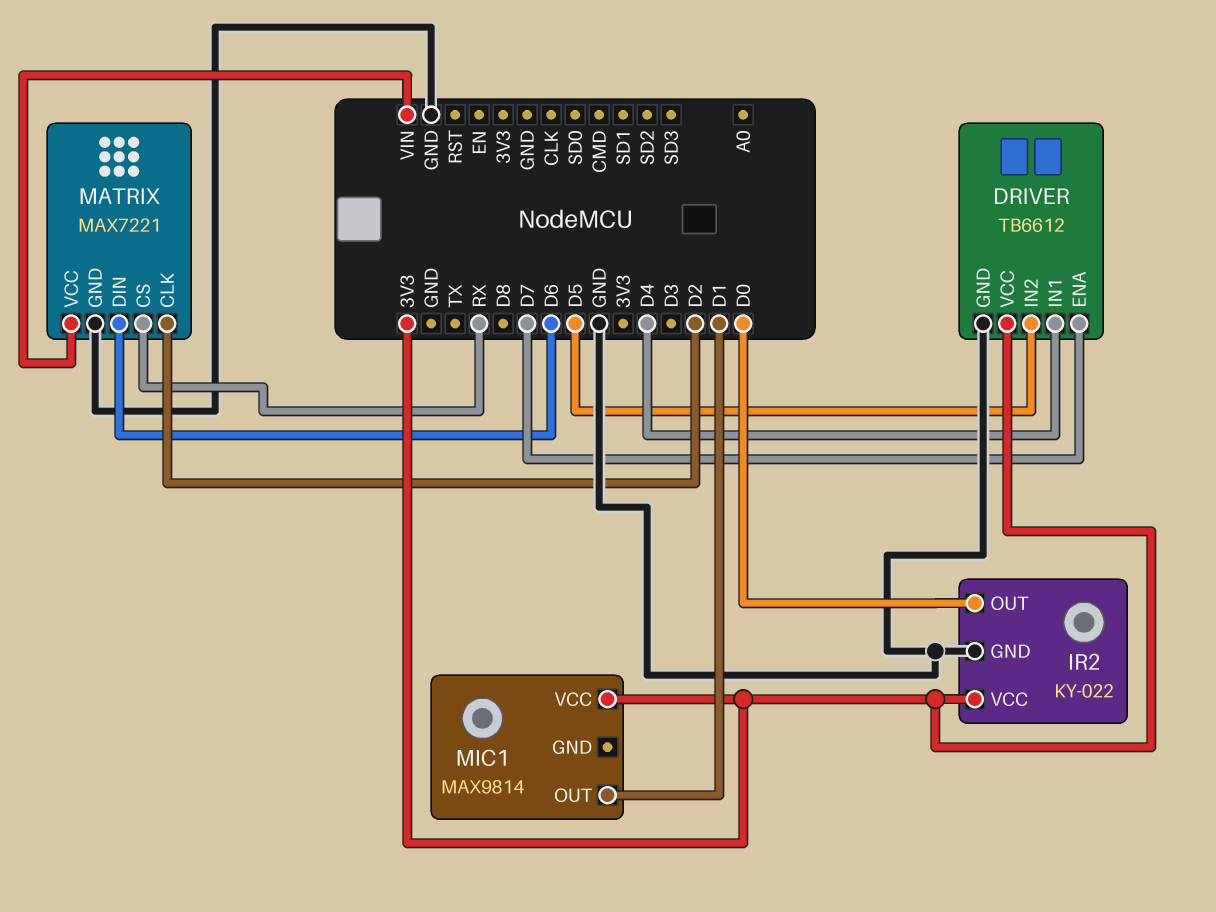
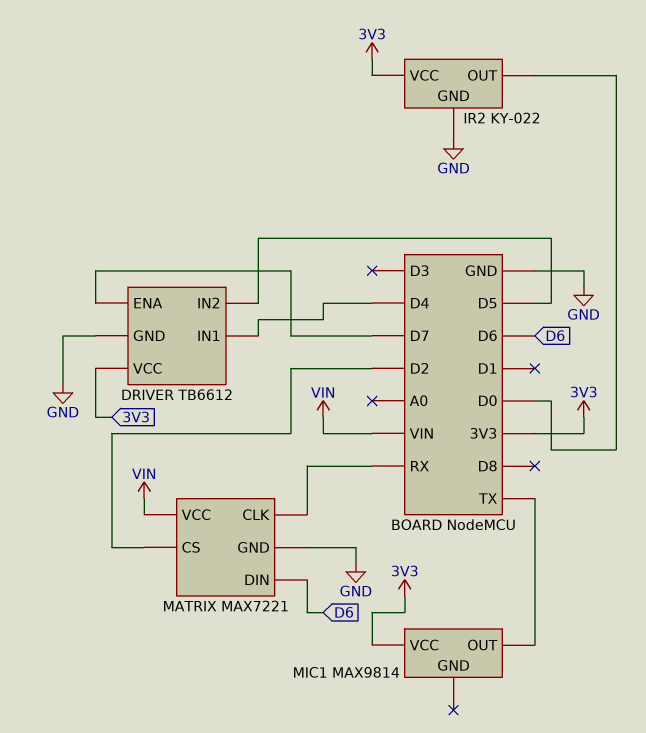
MATRIX pin CLK: D2 -> RX
MATRIX pin CS: RX -> D2
MIC1 pin OUT: D1 -> TX

